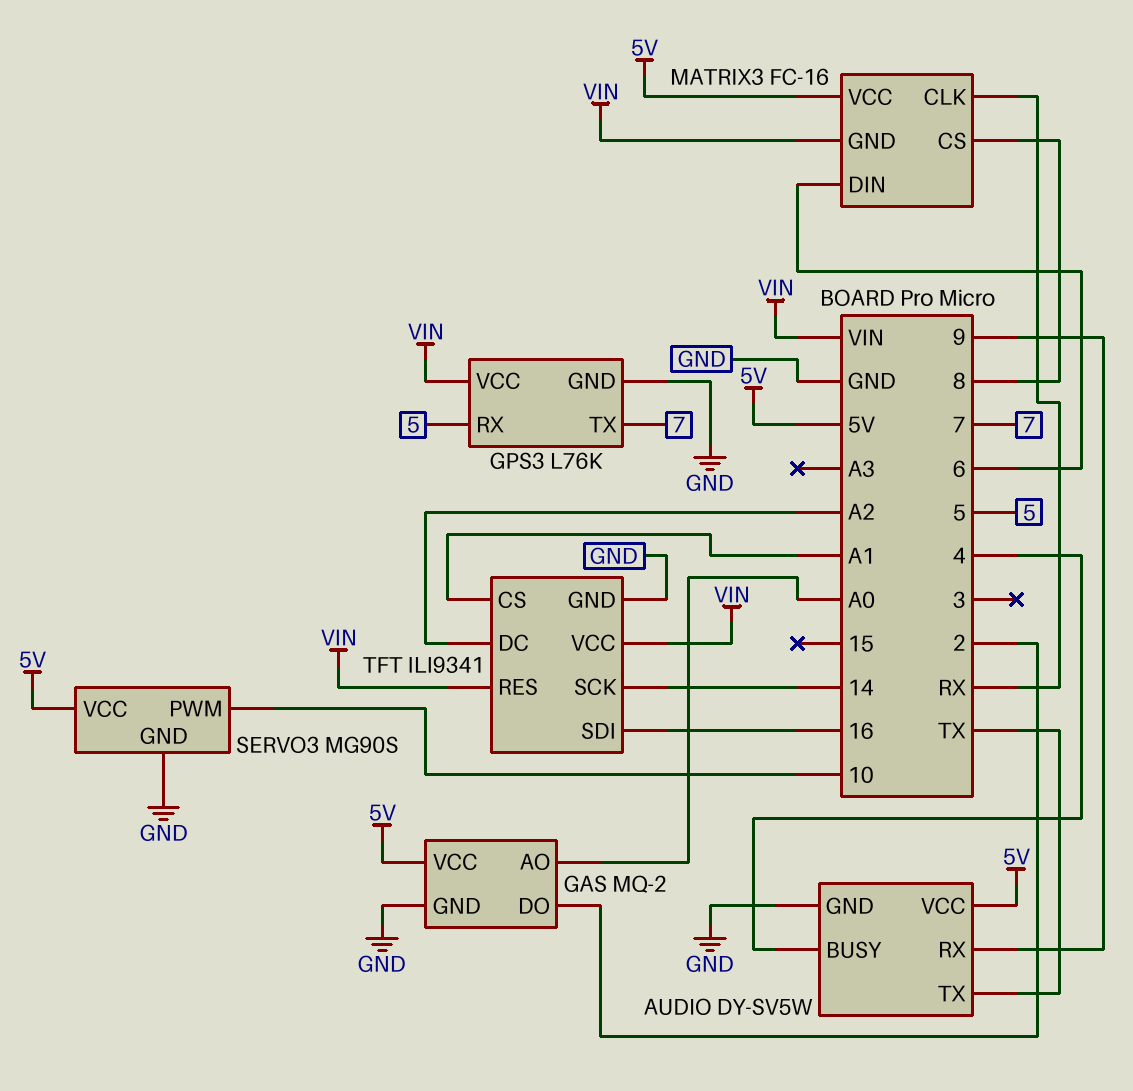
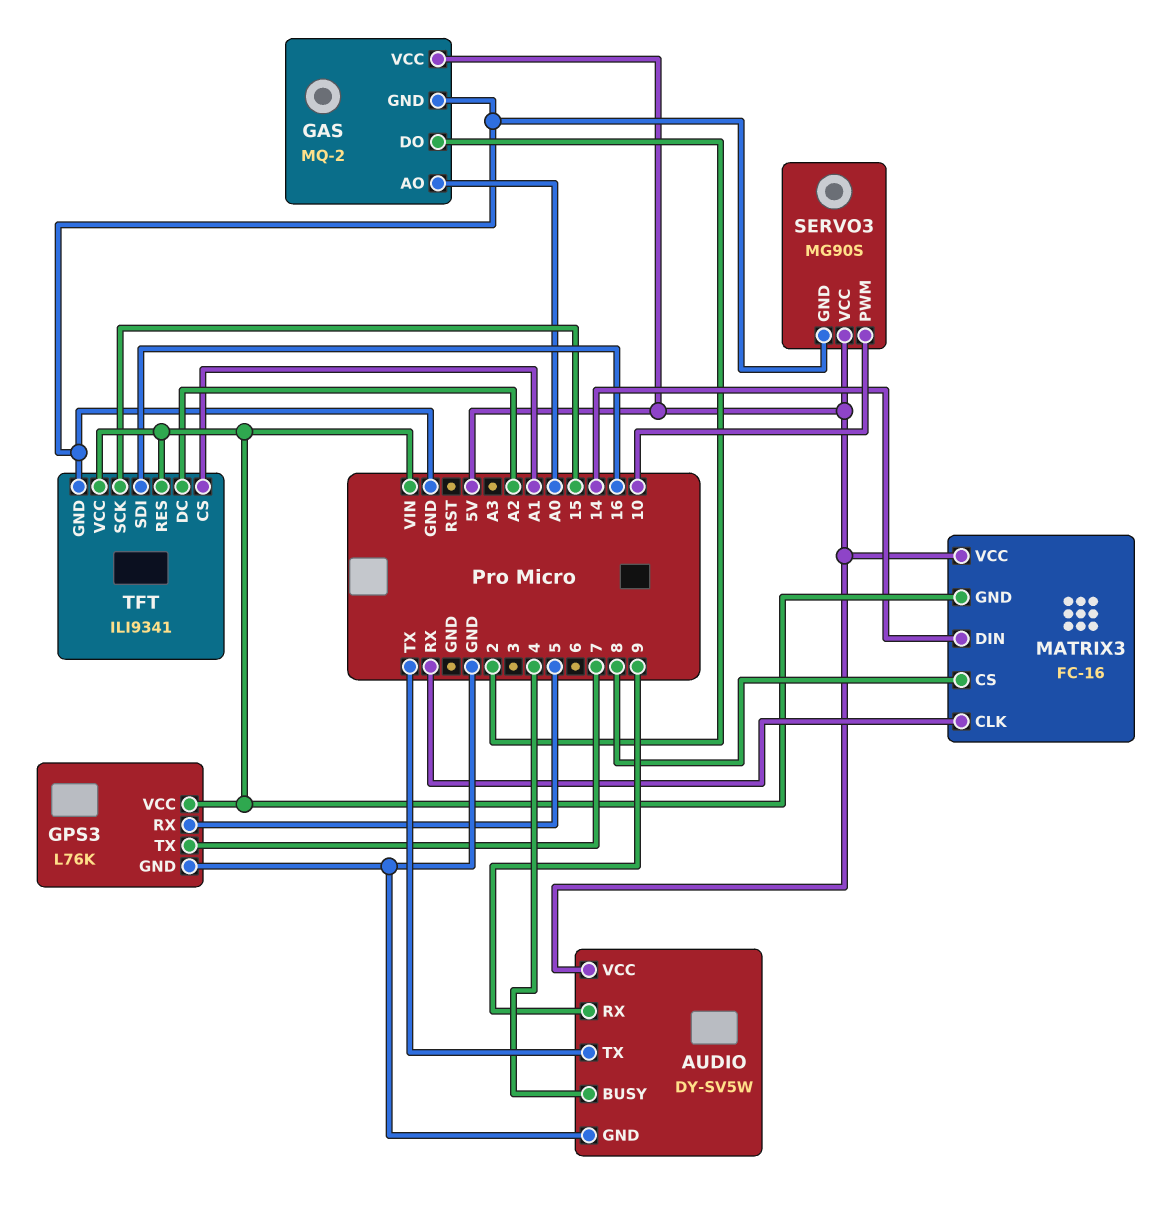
MATRIX3 pin DIN: 6 -> 14
TFT pin SCK: 14 -> 15

